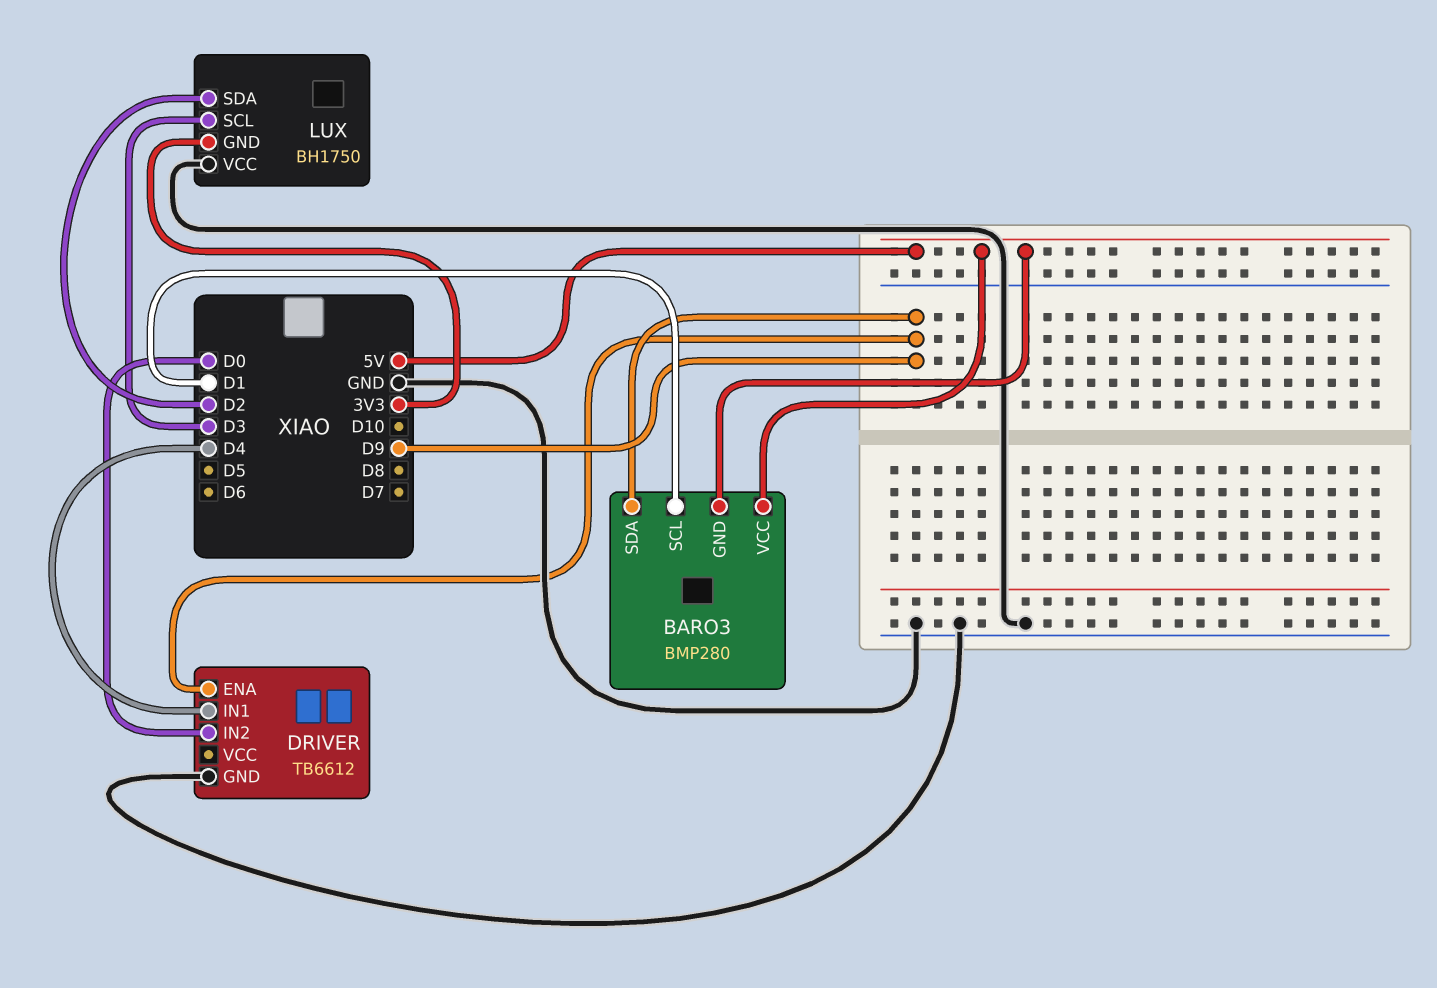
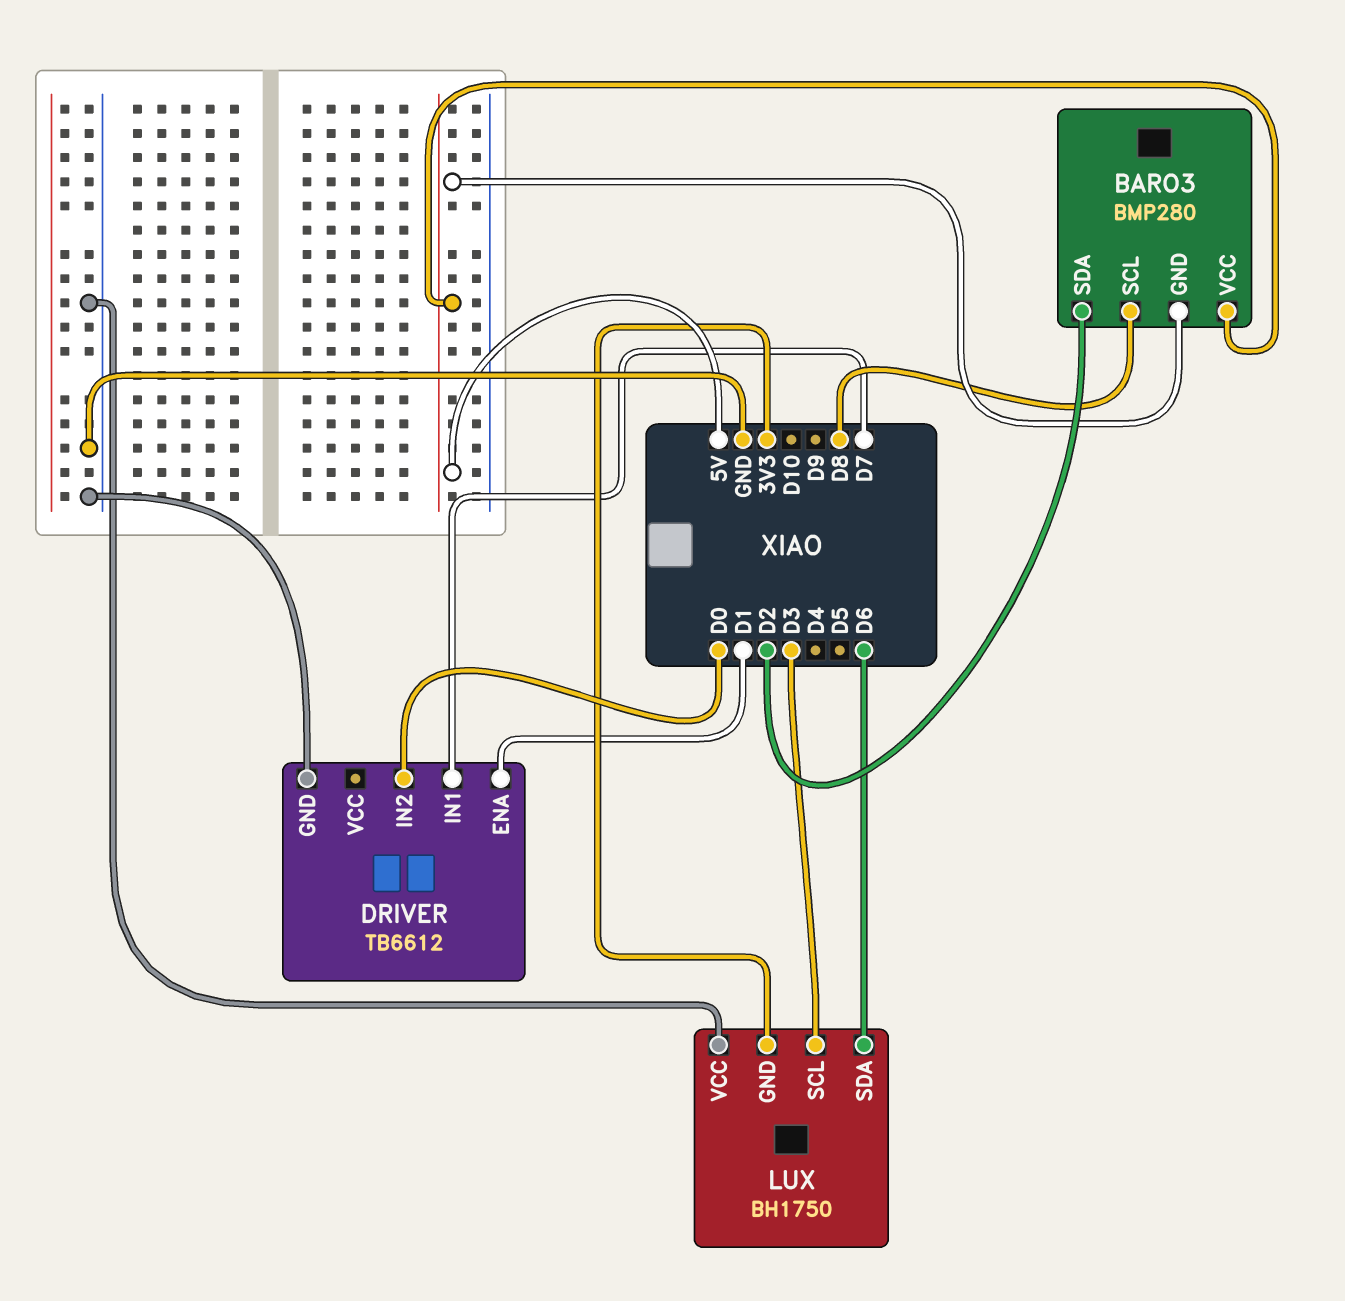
BARO3 pin SCL: D1 -> D8
BARO3 pin SDA: D9 -> D2
DRIVER pin ENA: D9 -> D1
DRIVER pin IN1: D4 -> D7
LUX pin SDA: D2 -> D6

